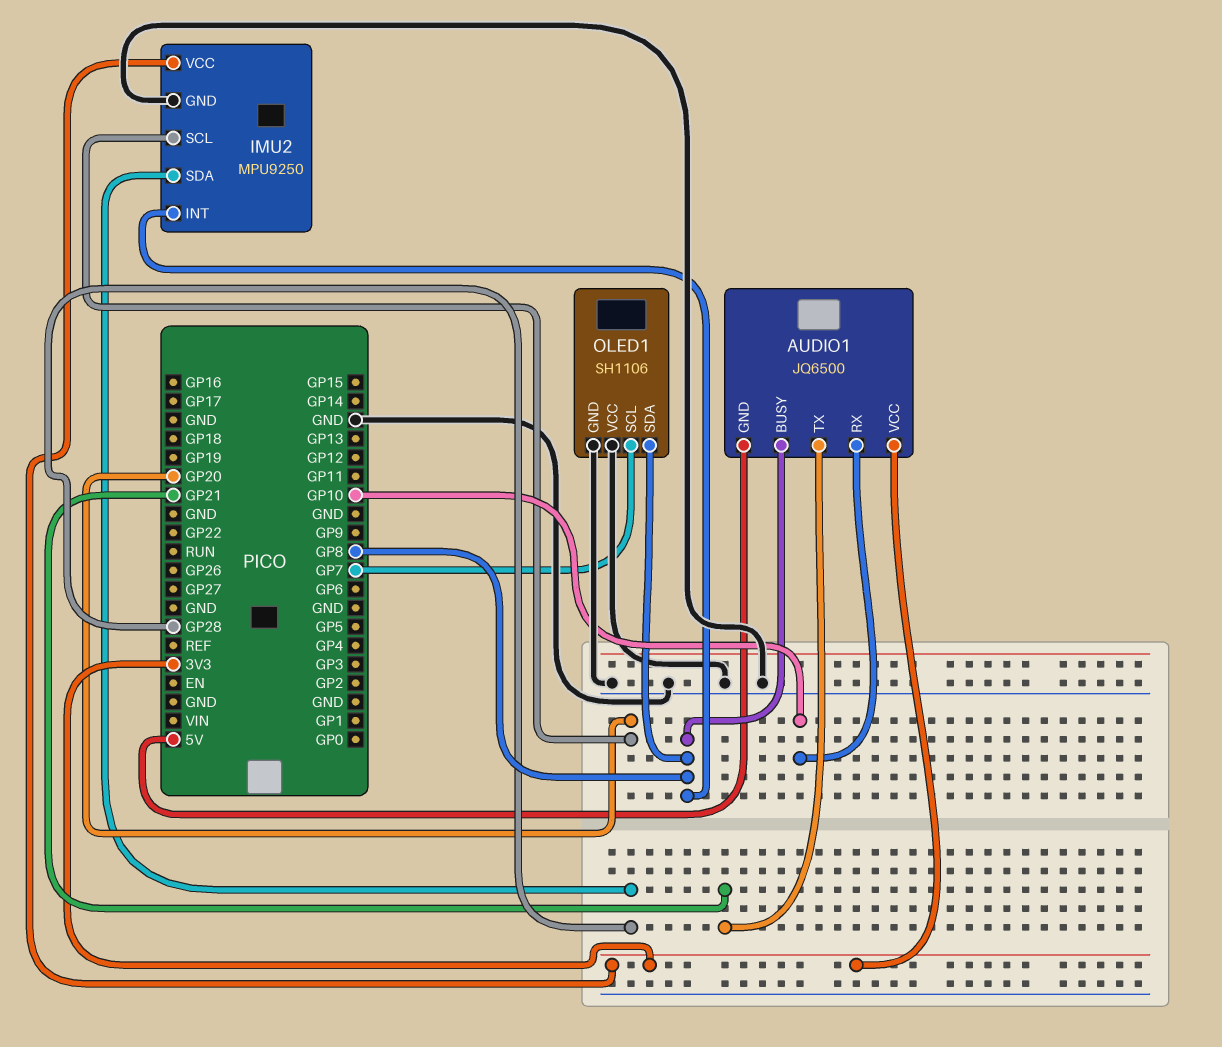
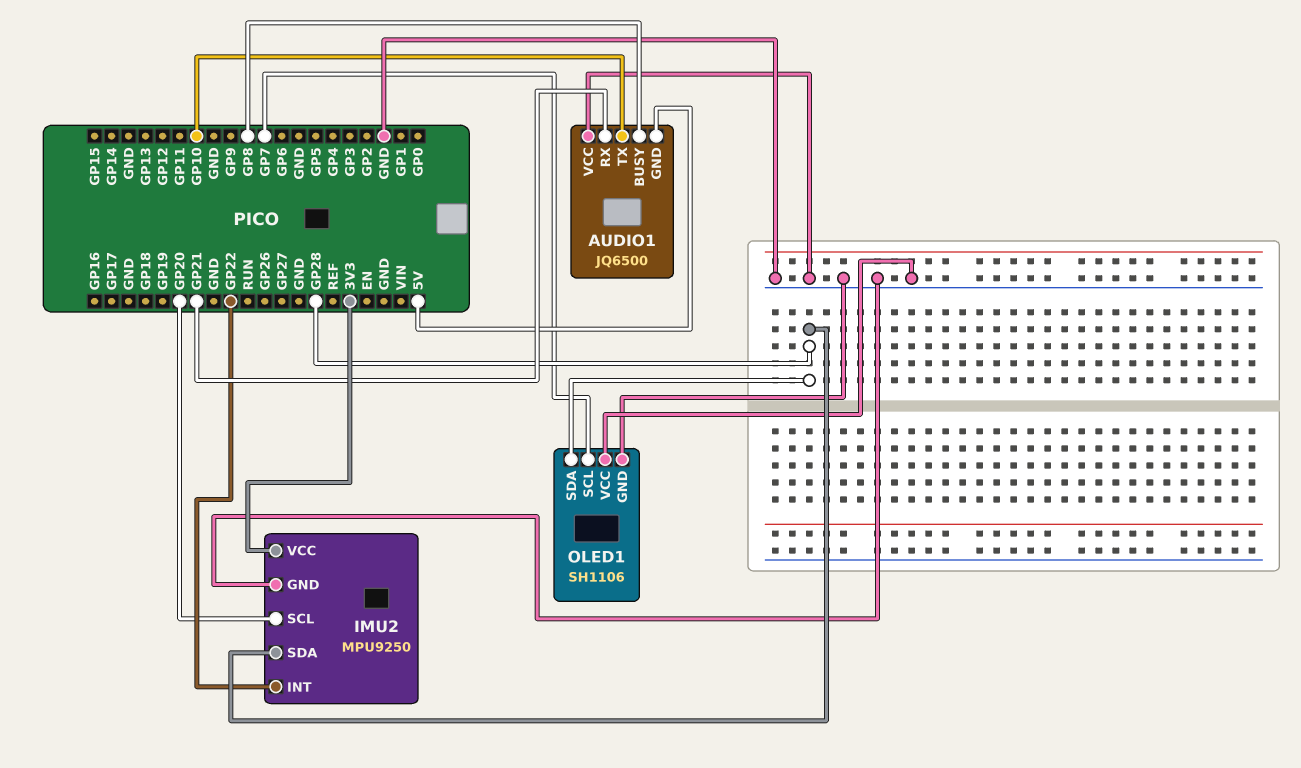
AUDIO1 pin RX: GP10 -> GP21
AUDIO1 pin TX: GP21 -> GP10
AUDIO1 pin VCC: 3V3 -> GND
IMU2 pin INT: GP8 -> GP22
OLED1 pin SDA: GP8 -> GP28

